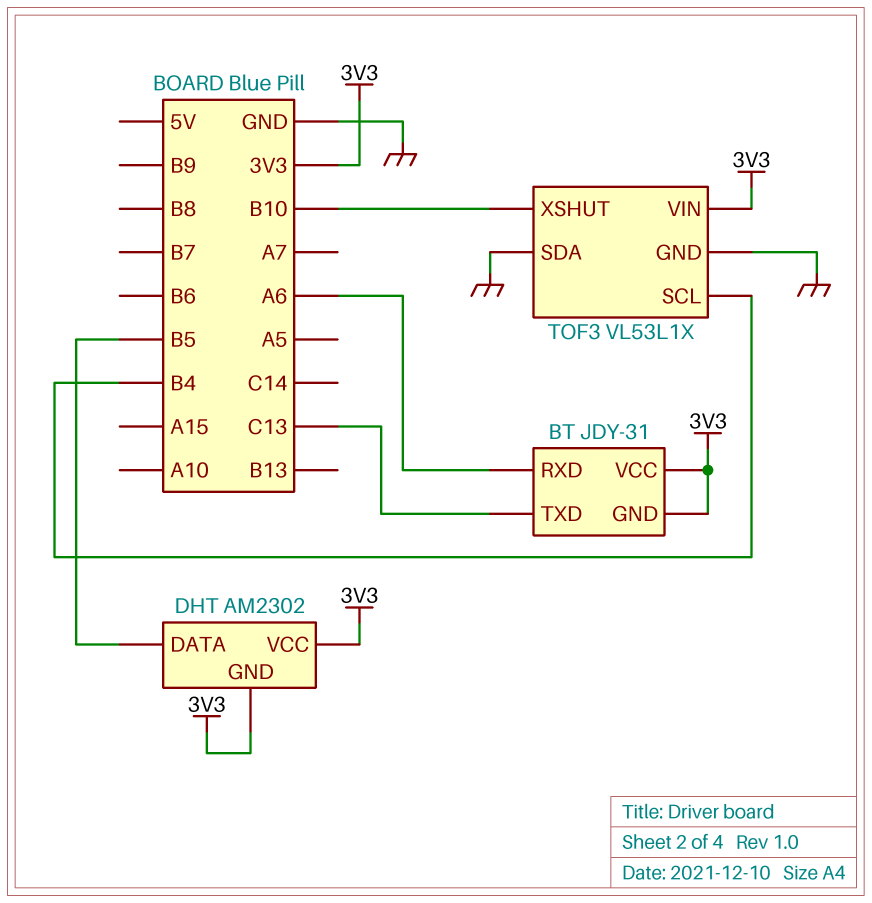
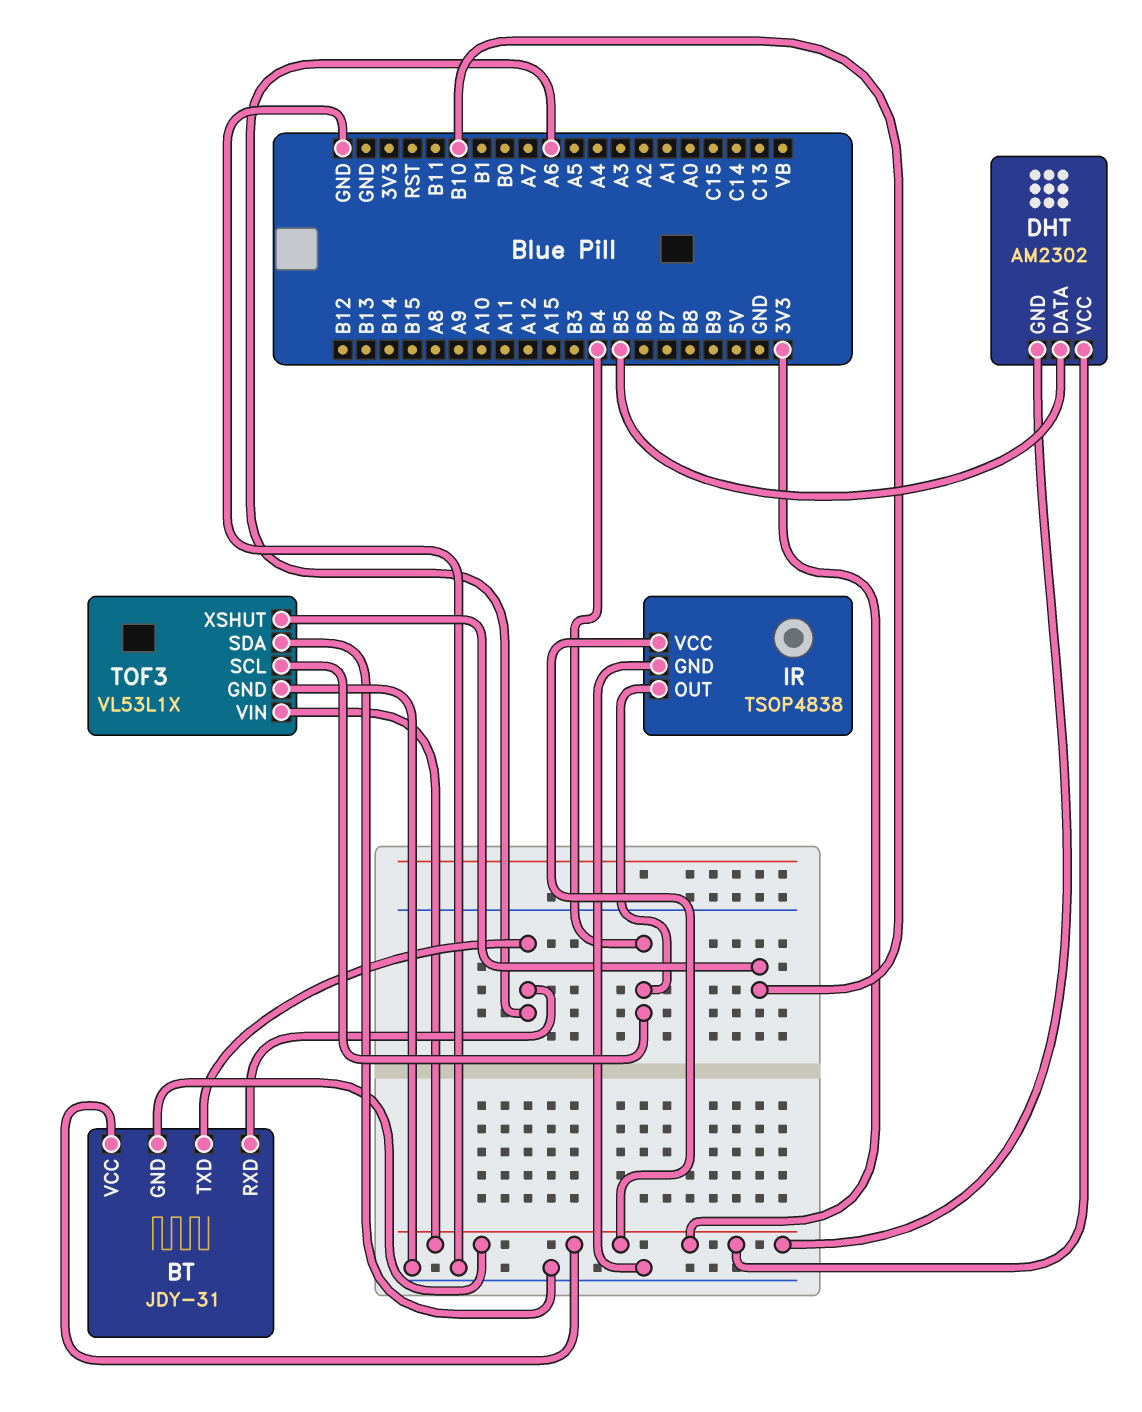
BT pin TXD: C13 -> A6
IR: none -> TSOP4838
IR pin GND: none -> GND
IR pin OUT: none -> B4
IR pin VCC: none -> 3V3

